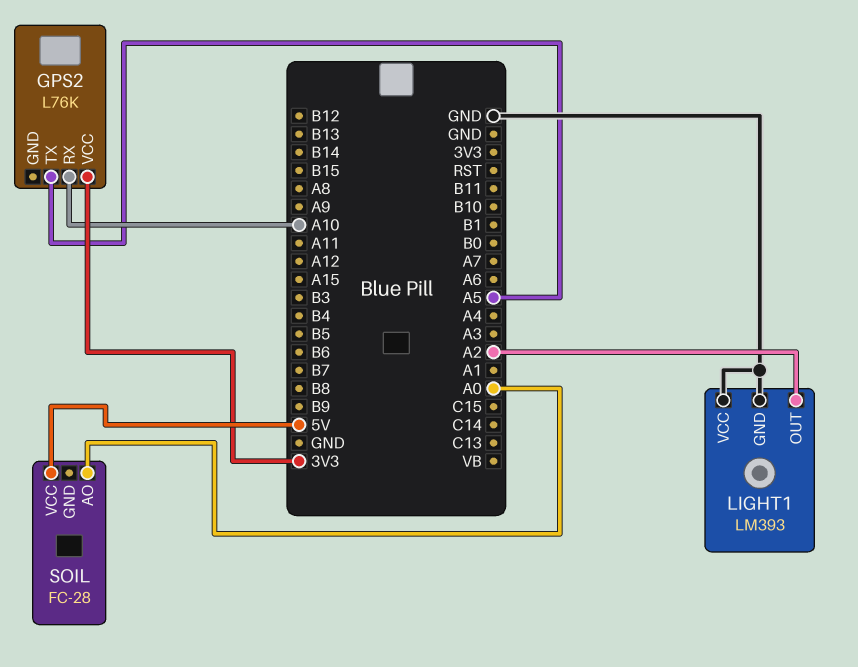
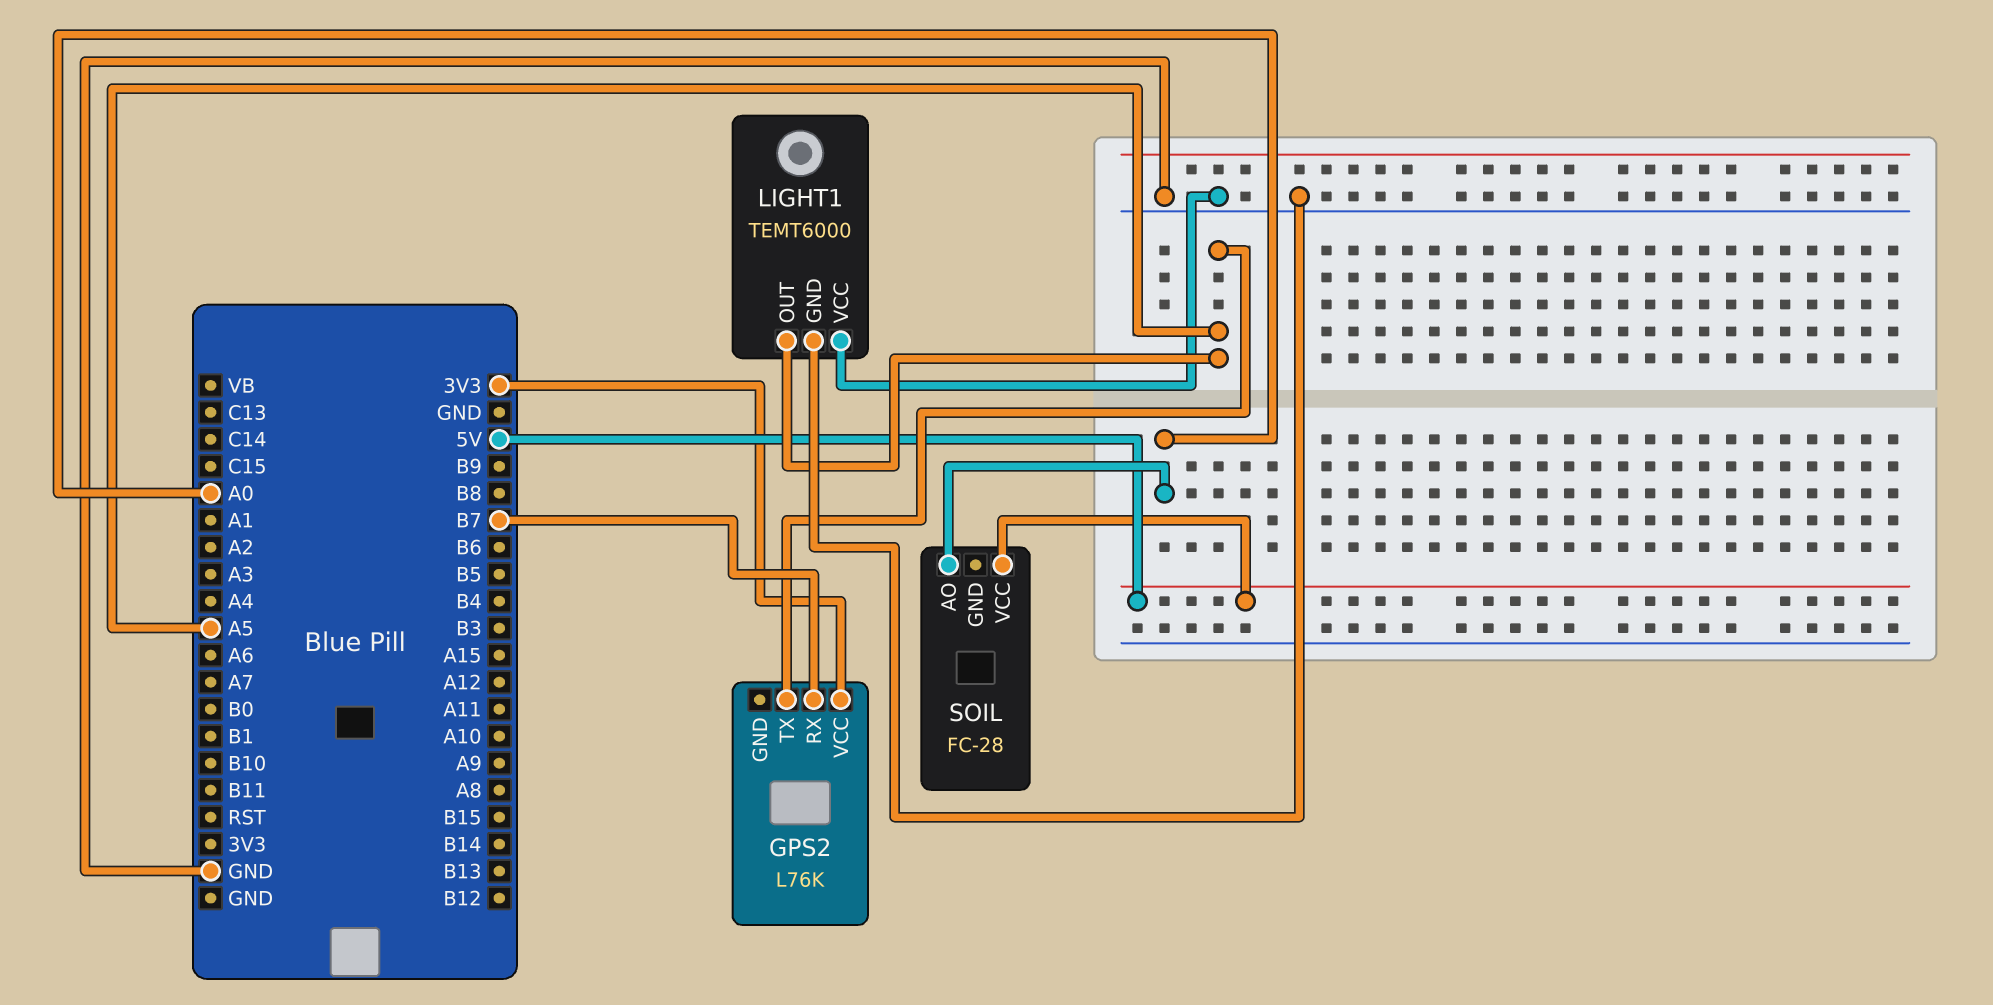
GPS2 pin RX: A10 -> B7
LIGHT1: LM393 -> TEMT6000
LIGHT1 pin OUT: A2 -> A5

